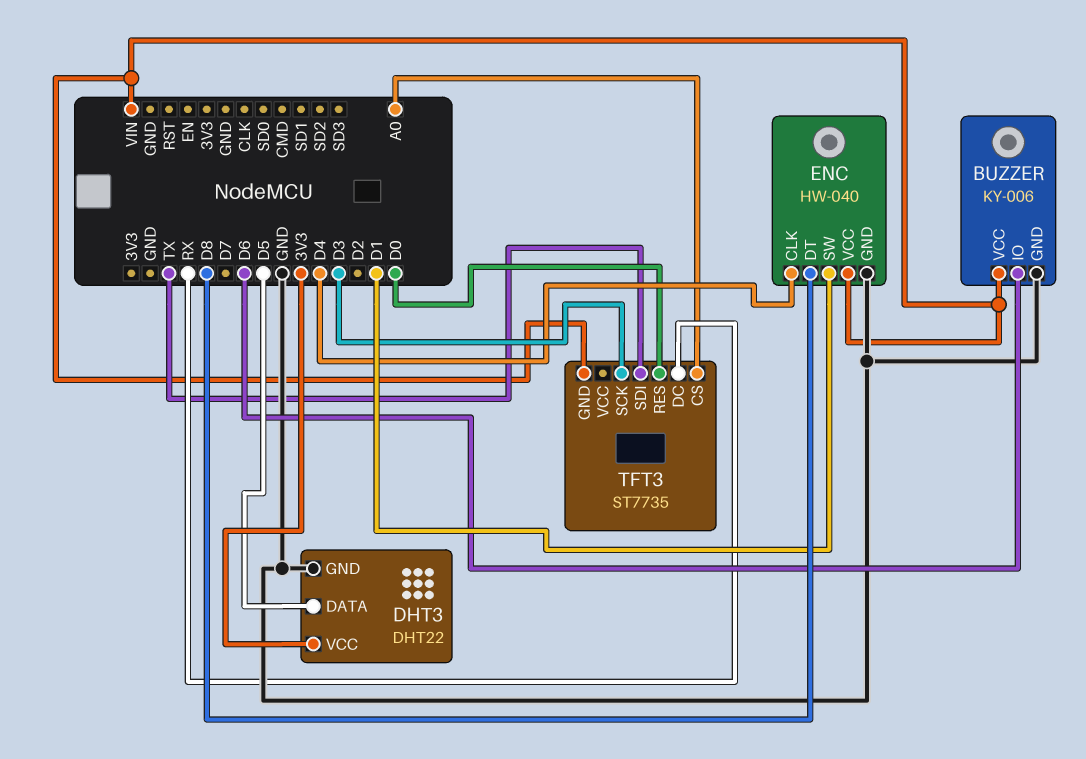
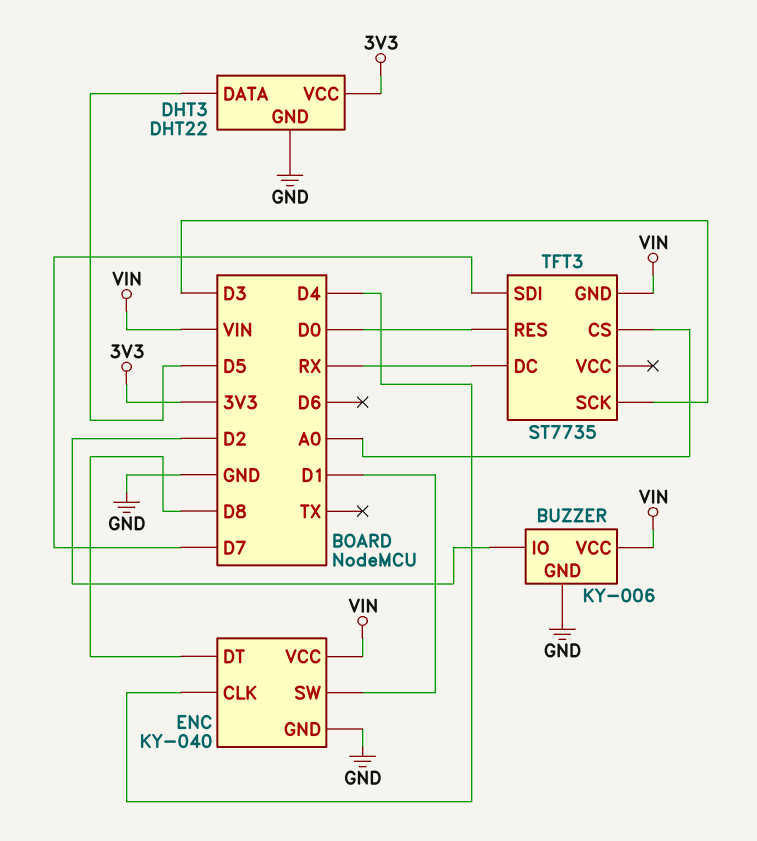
BUZZER pin IO: D6 -> D2
ENC: HW-040 -> KY-040
TFT3 pin SDI: TX -> D7

